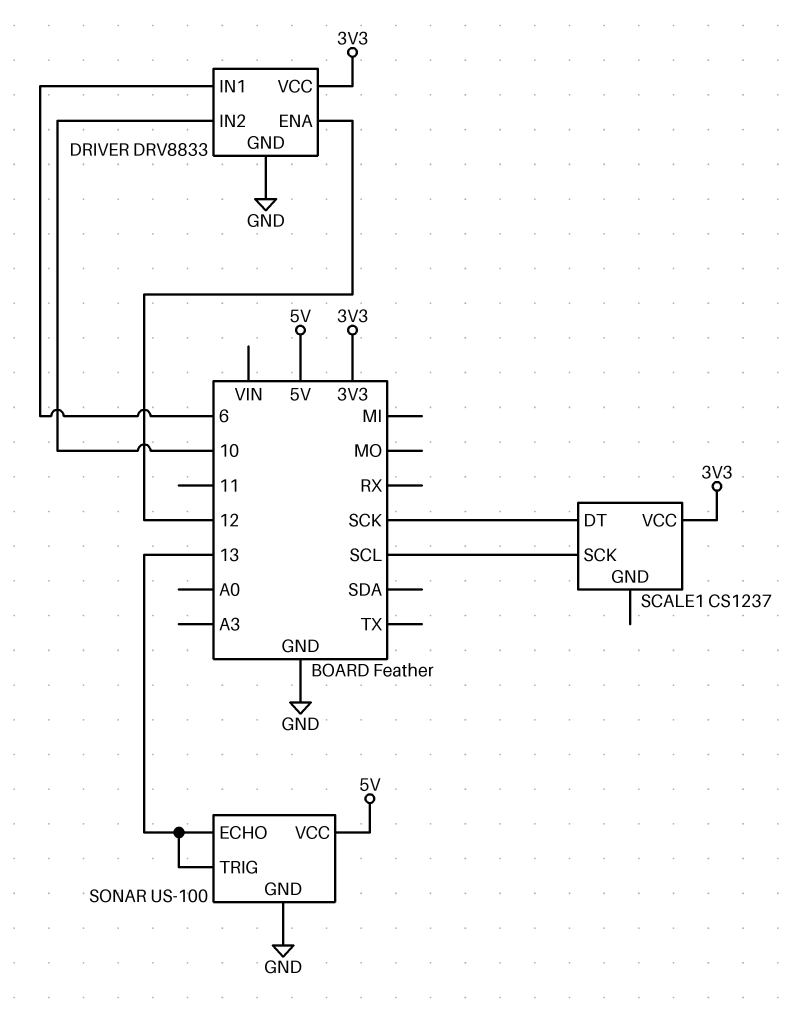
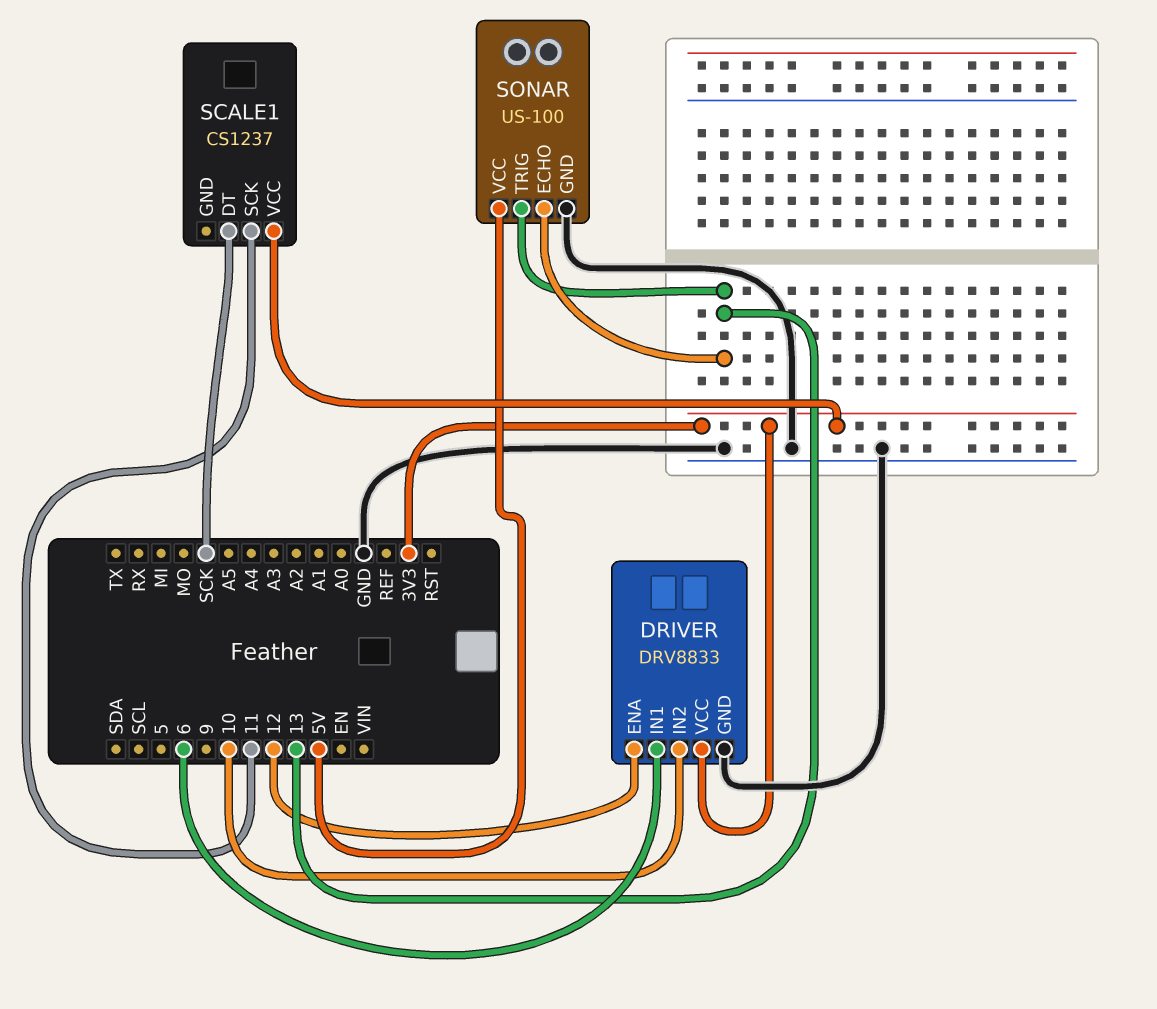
SCALE1 pin SCK: SCL -> 11

